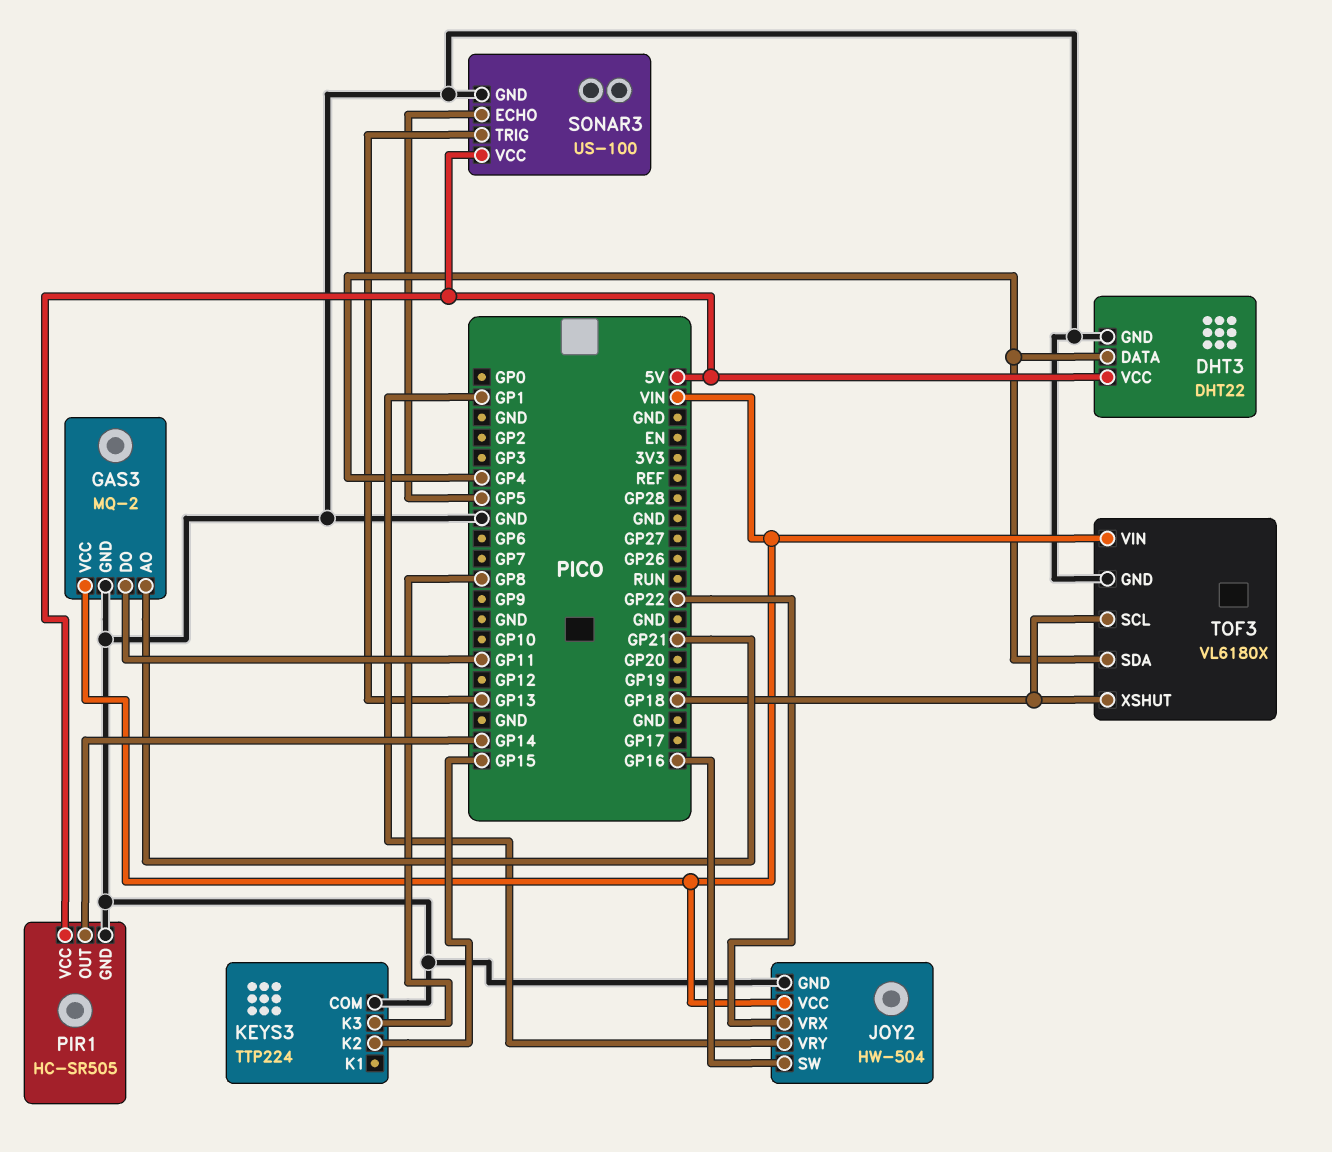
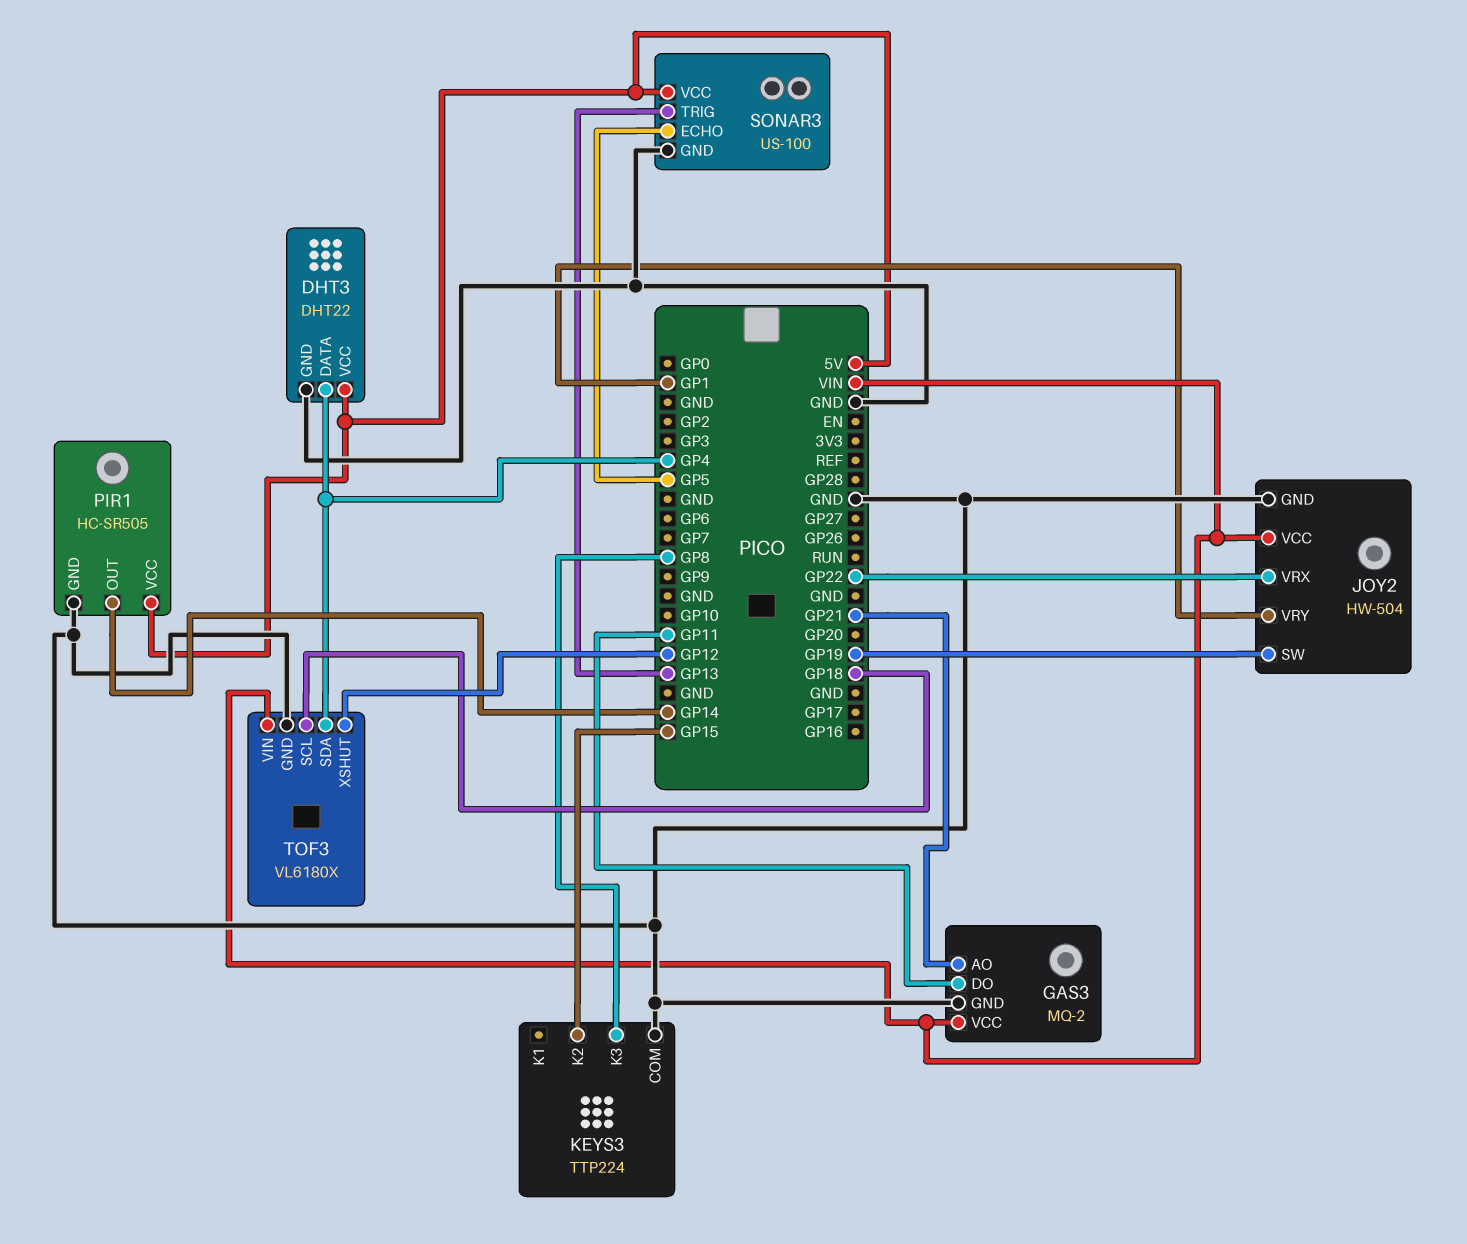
JOY2 pin SW: GP16 -> GP19
TOF3 pin XSHUT: GP18 -> GP12

